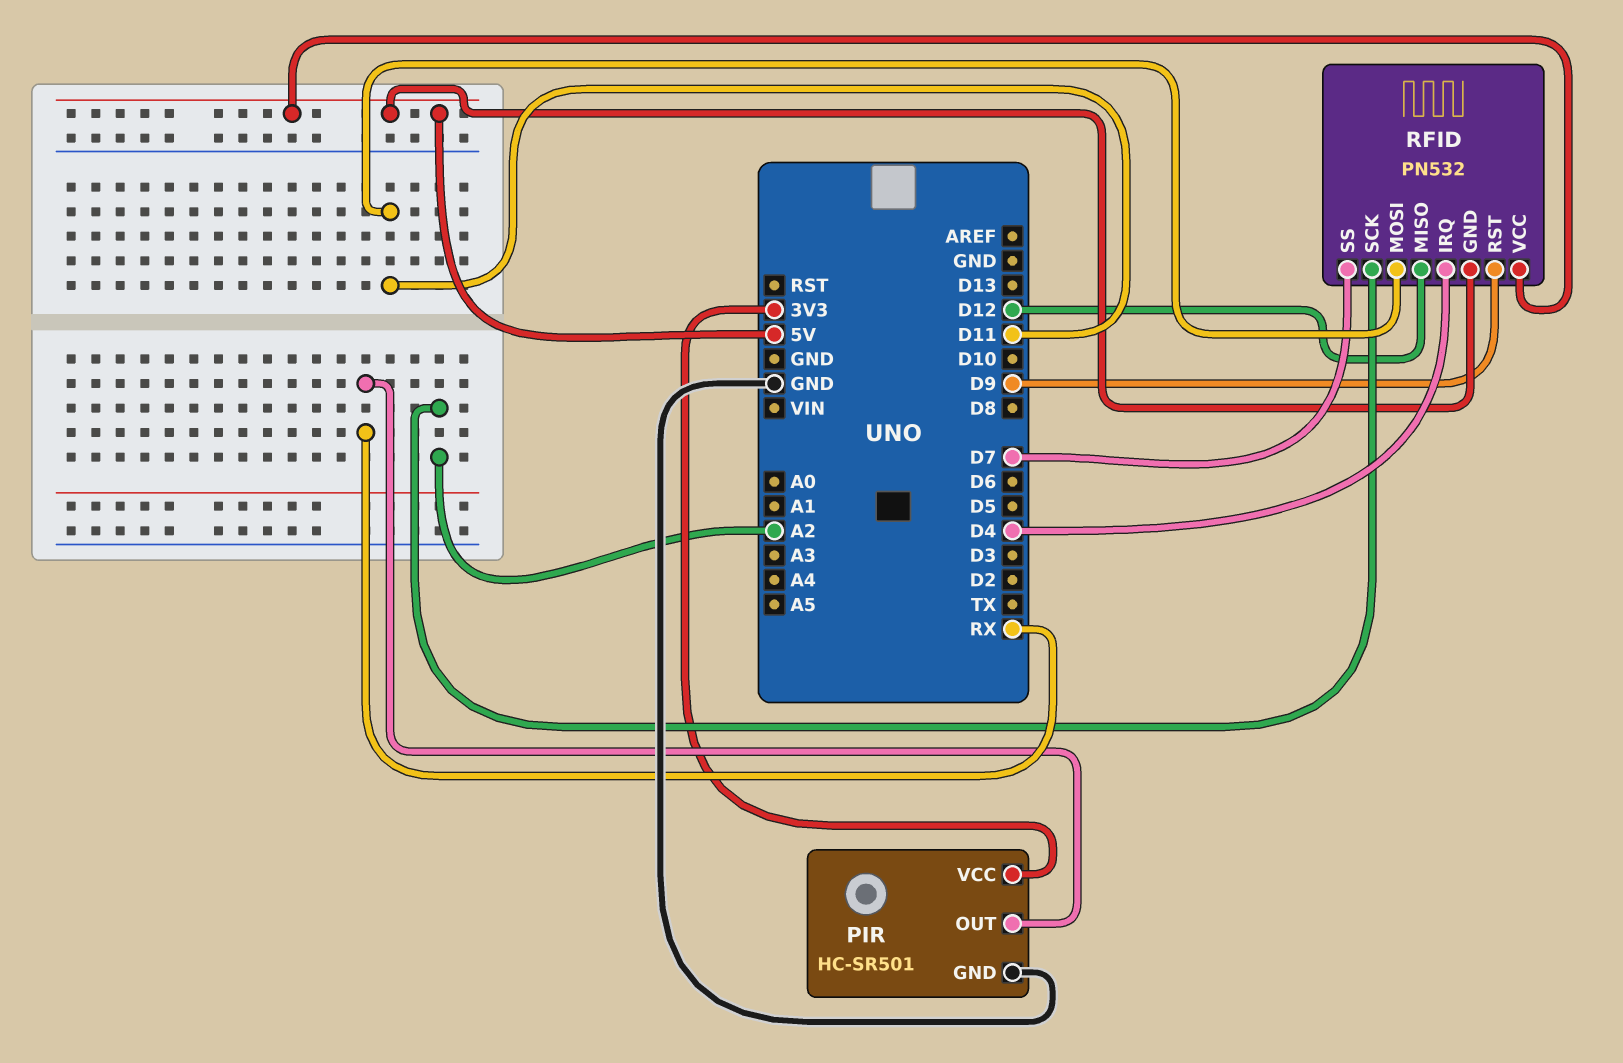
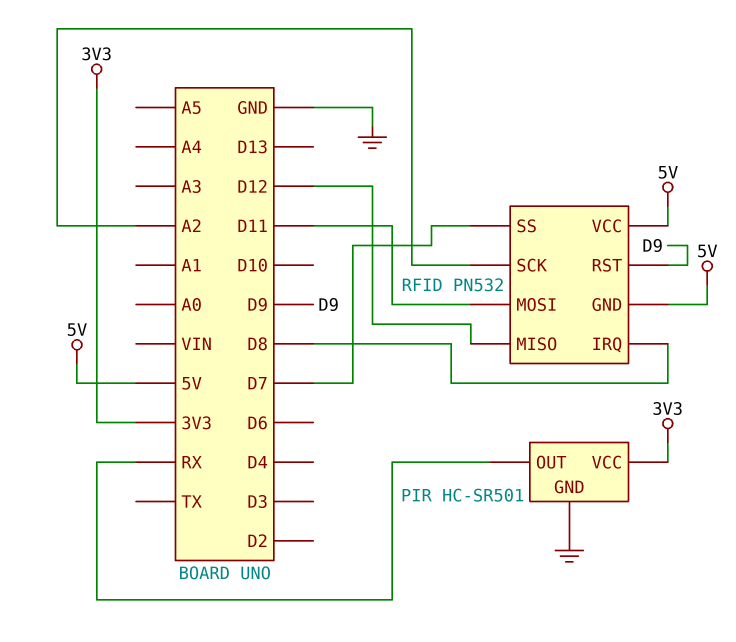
RFID pin IRQ: D4 -> D8

